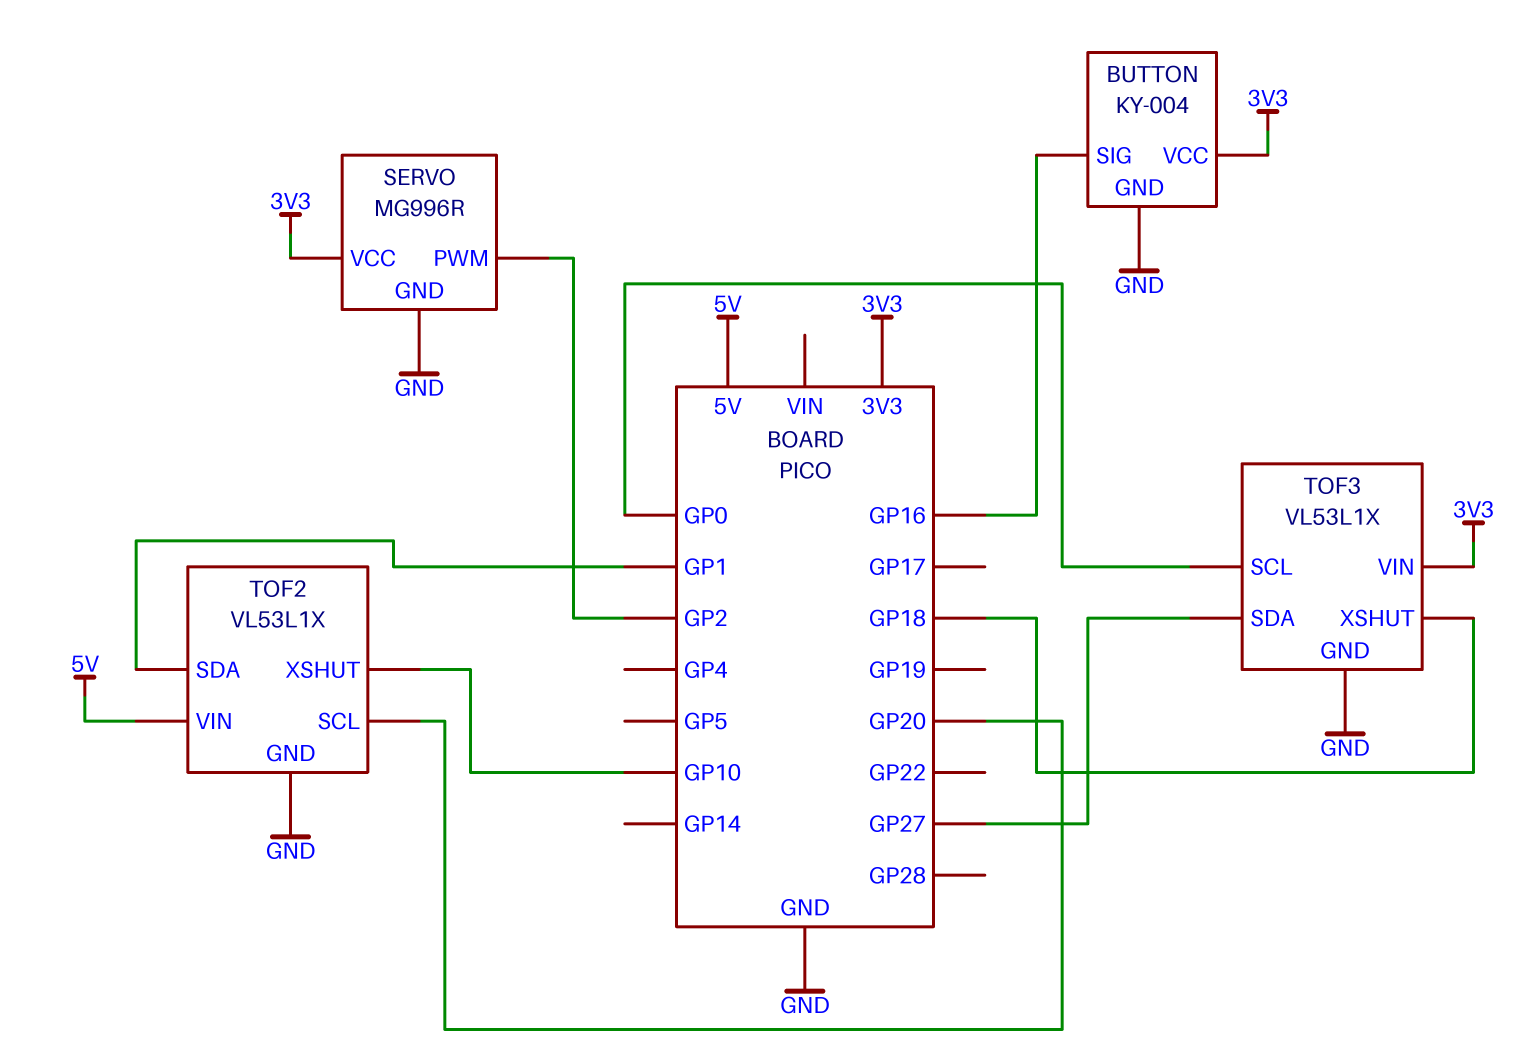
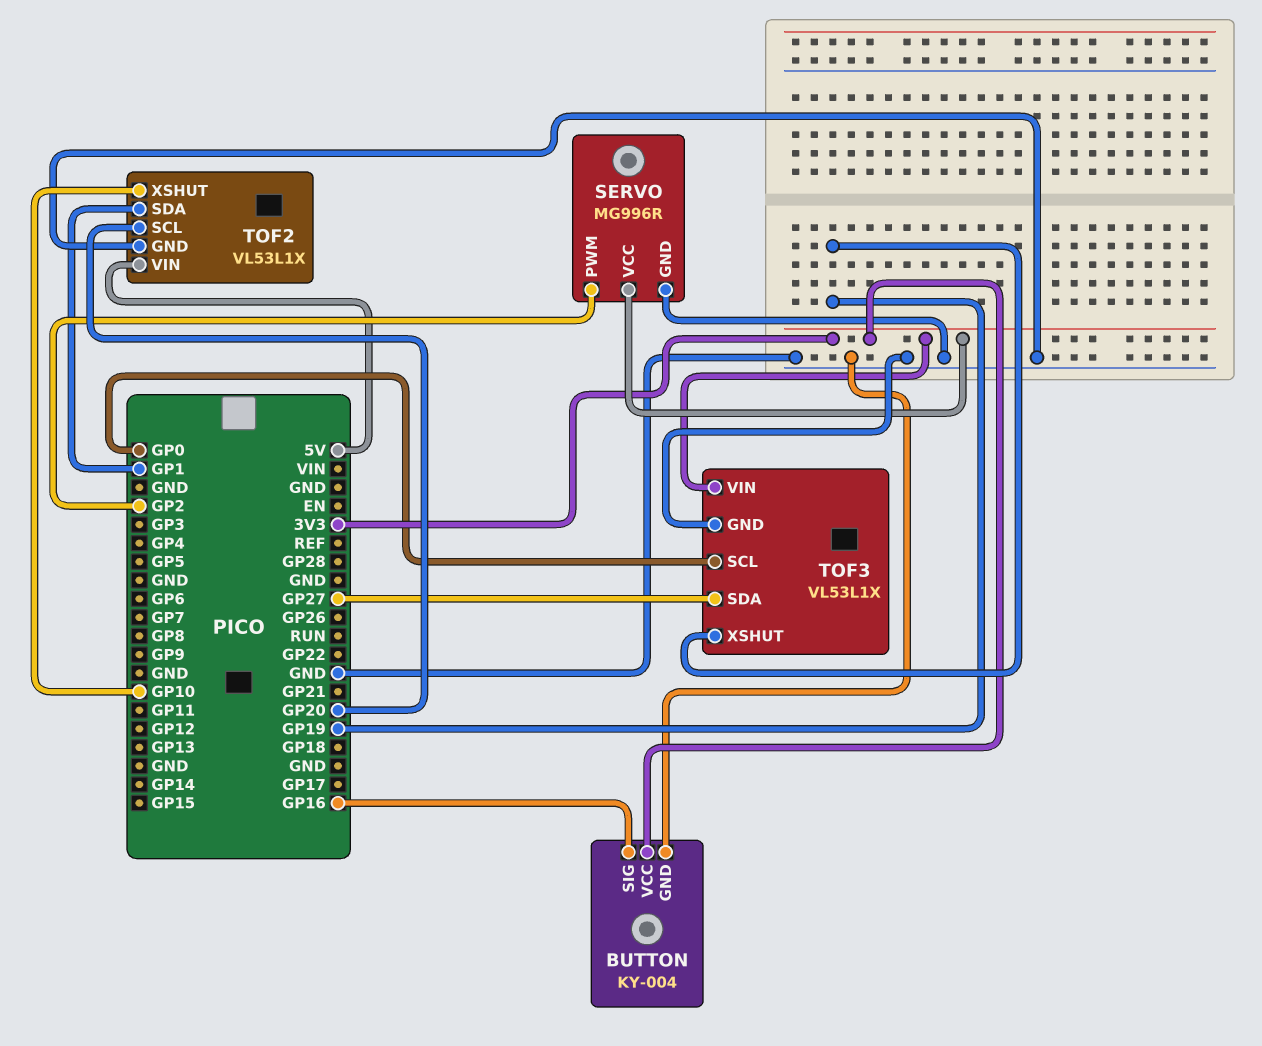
TOF3 pin XSHUT: GP18 -> GP19

